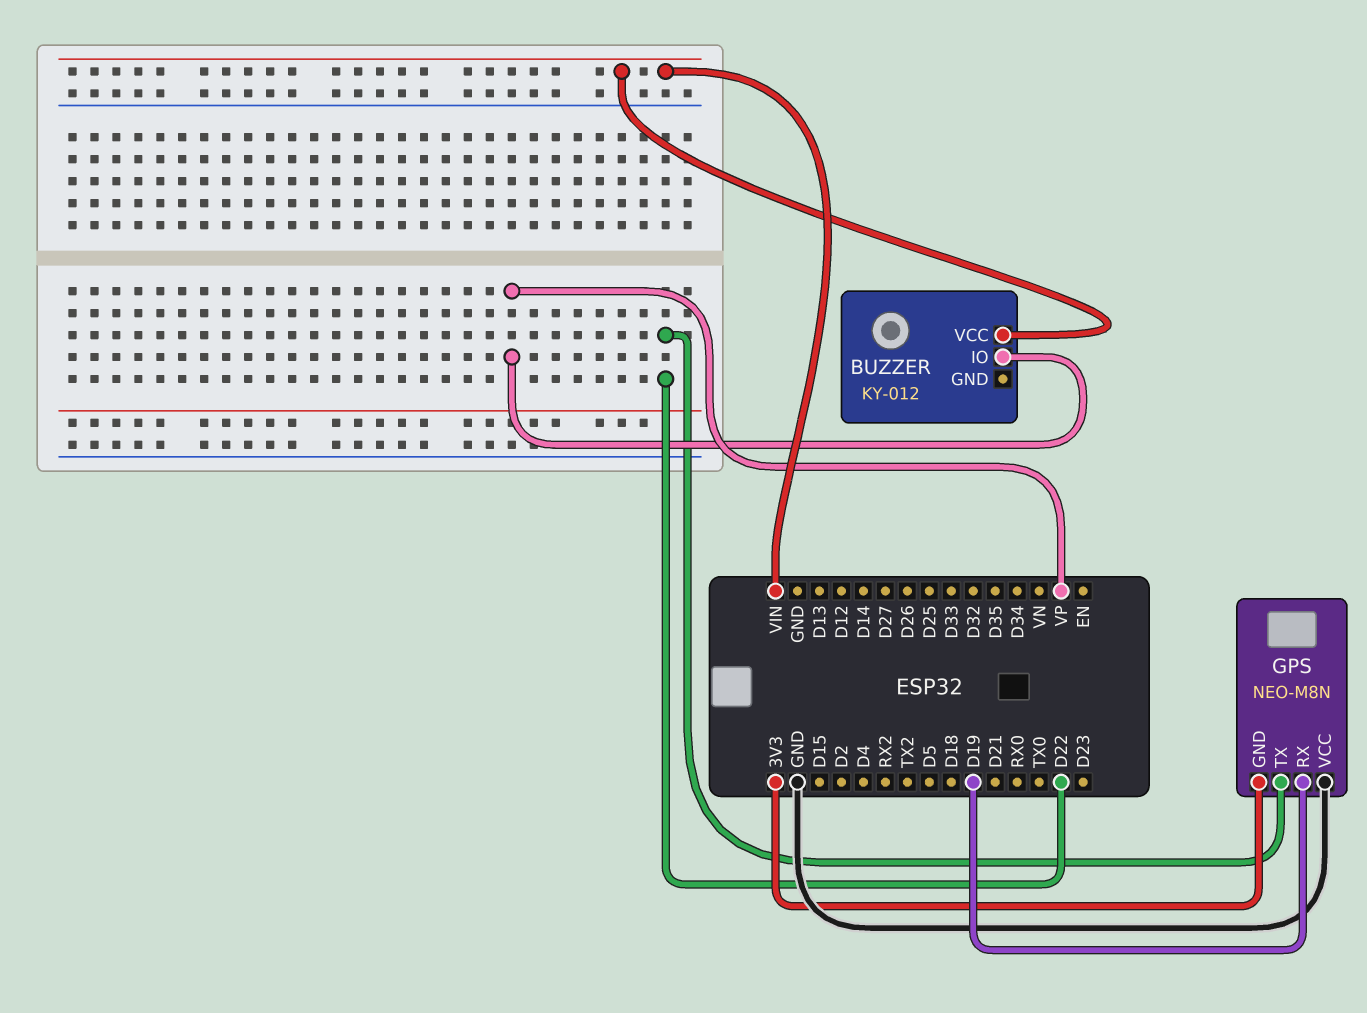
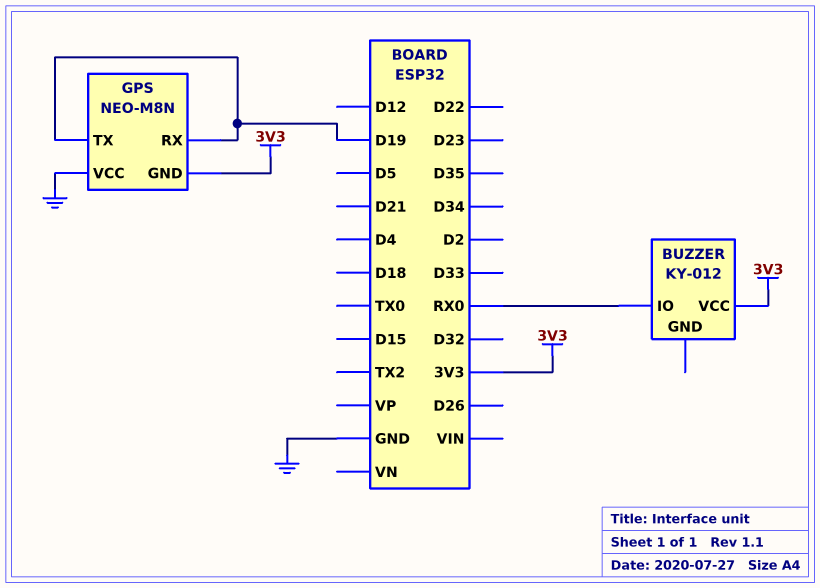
BUZZER pin IO: VP -> RX0
BUZZER pin VCC: VIN -> 3V3
GPS pin TX: D22 -> D19

